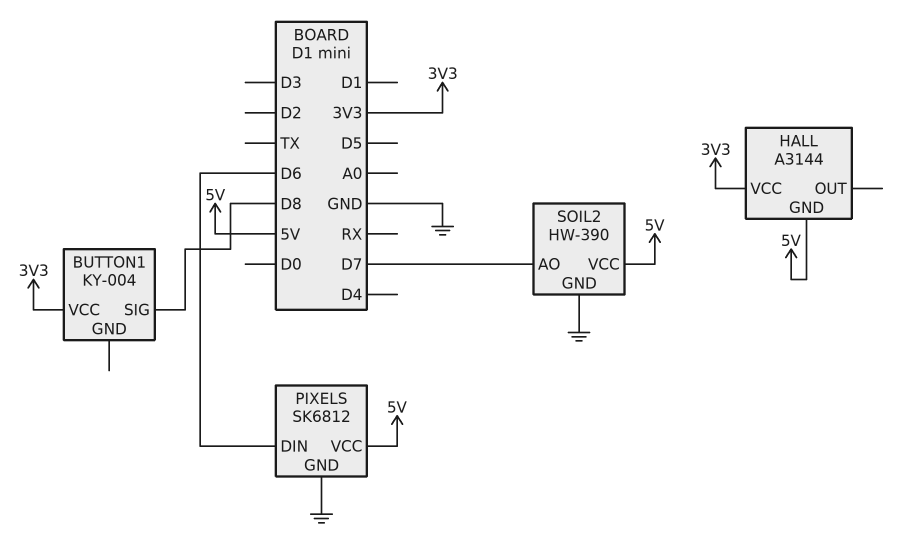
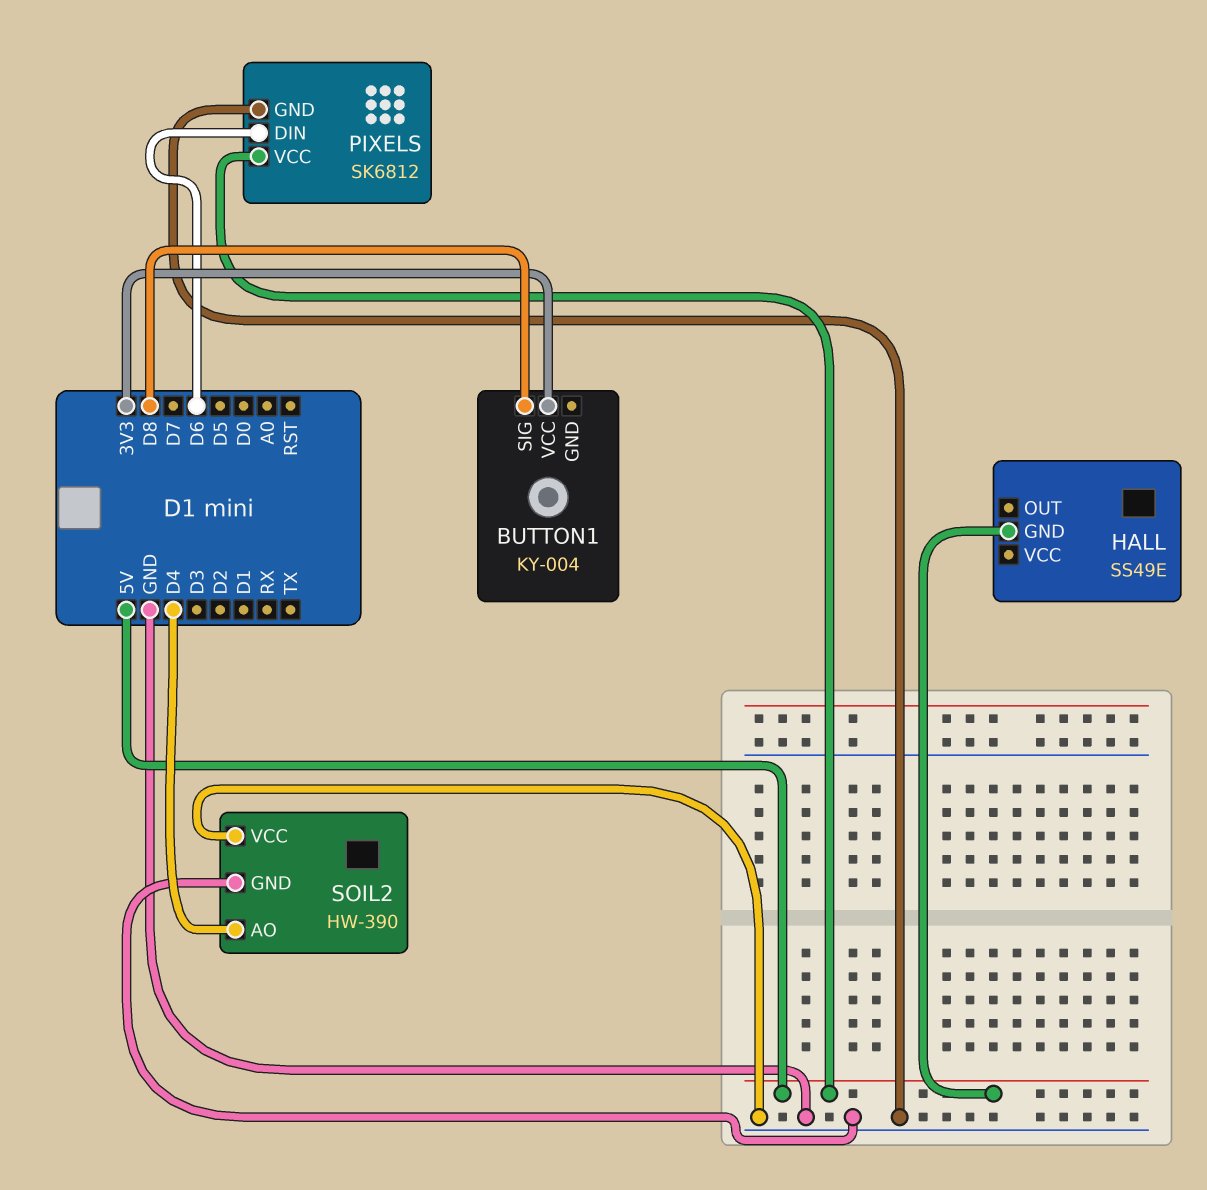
HALL: A3144 -> SS49E
HALL pin VCC: 3V3 -> none
SOIL2 pin AO: D7 -> D4
SOIL2 pin VCC: 5V -> GND

